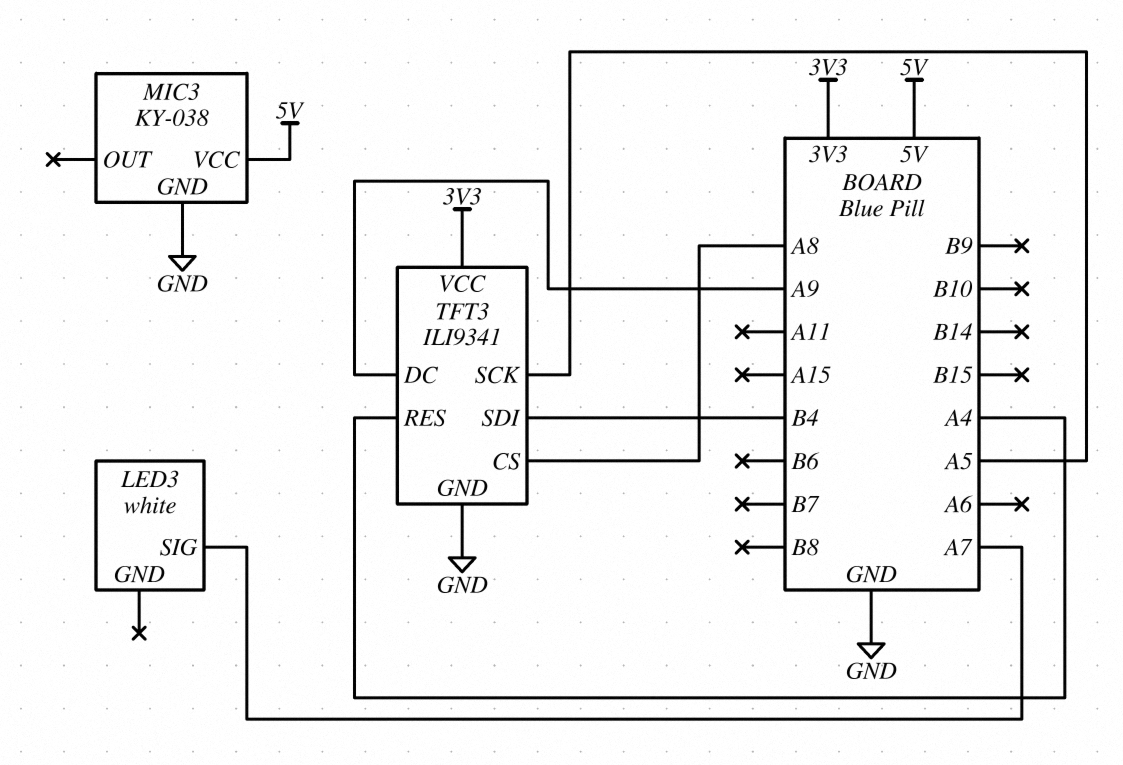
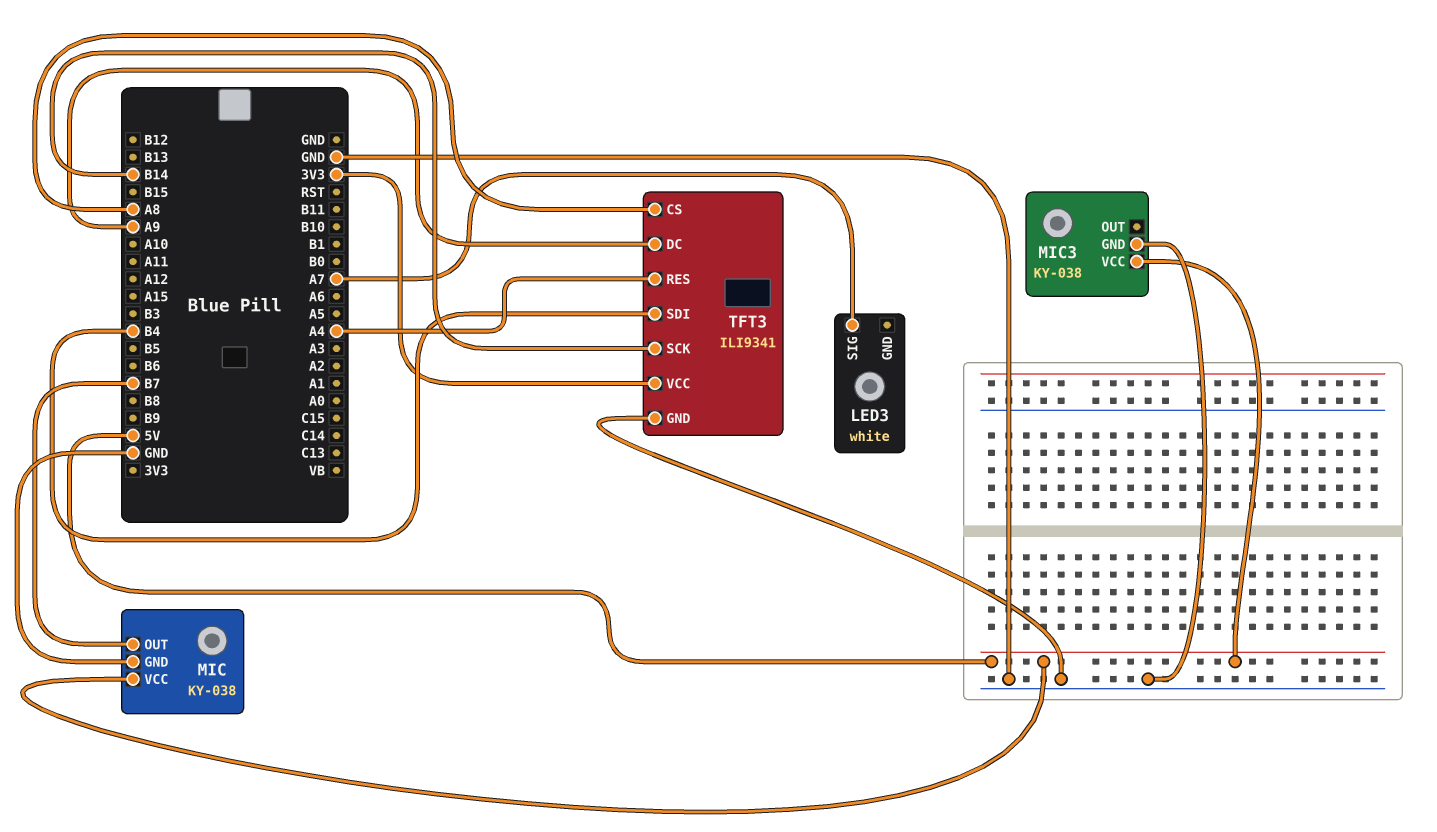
MIC: none -> KY-038
MIC pin GND: none -> GND
MIC pin OUT: none -> B7
MIC pin VCC: none -> 5V
TFT3 pin SCK: A5 -> B14

